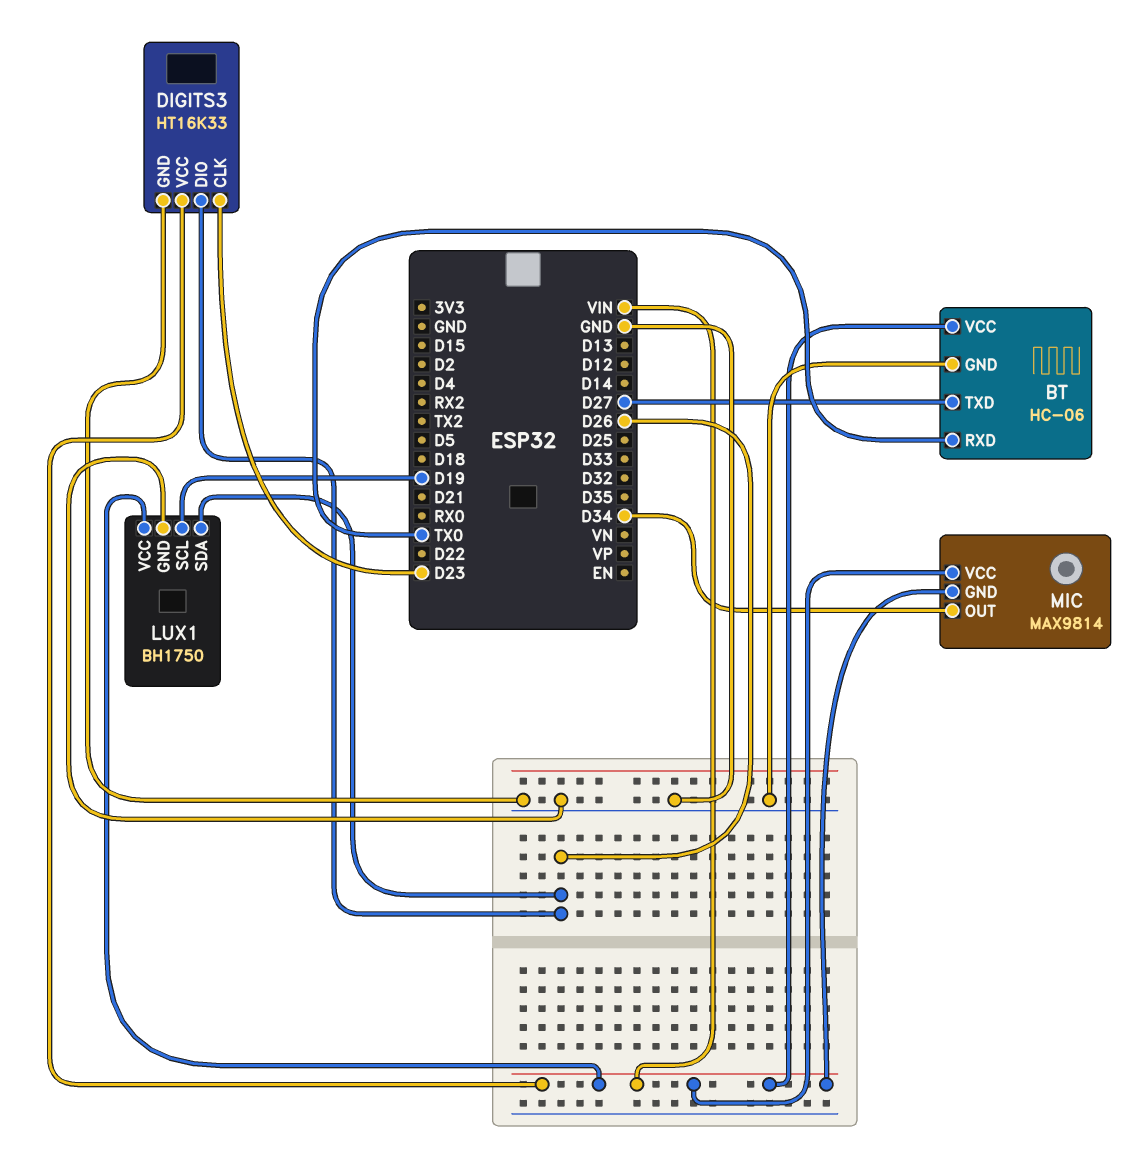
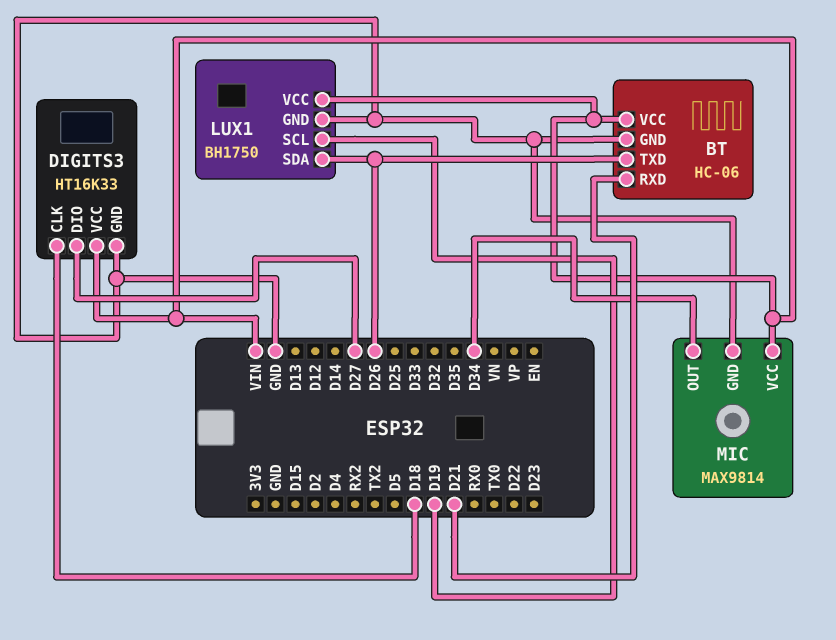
BT pin RXD: TX0 -> D21
BT pin TXD: D27 -> D26
DIGITS3 pin CLK: D23 -> D18
DIGITS3 pin DIO: D26 -> D27
MIC pin GND: VIN -> GND

